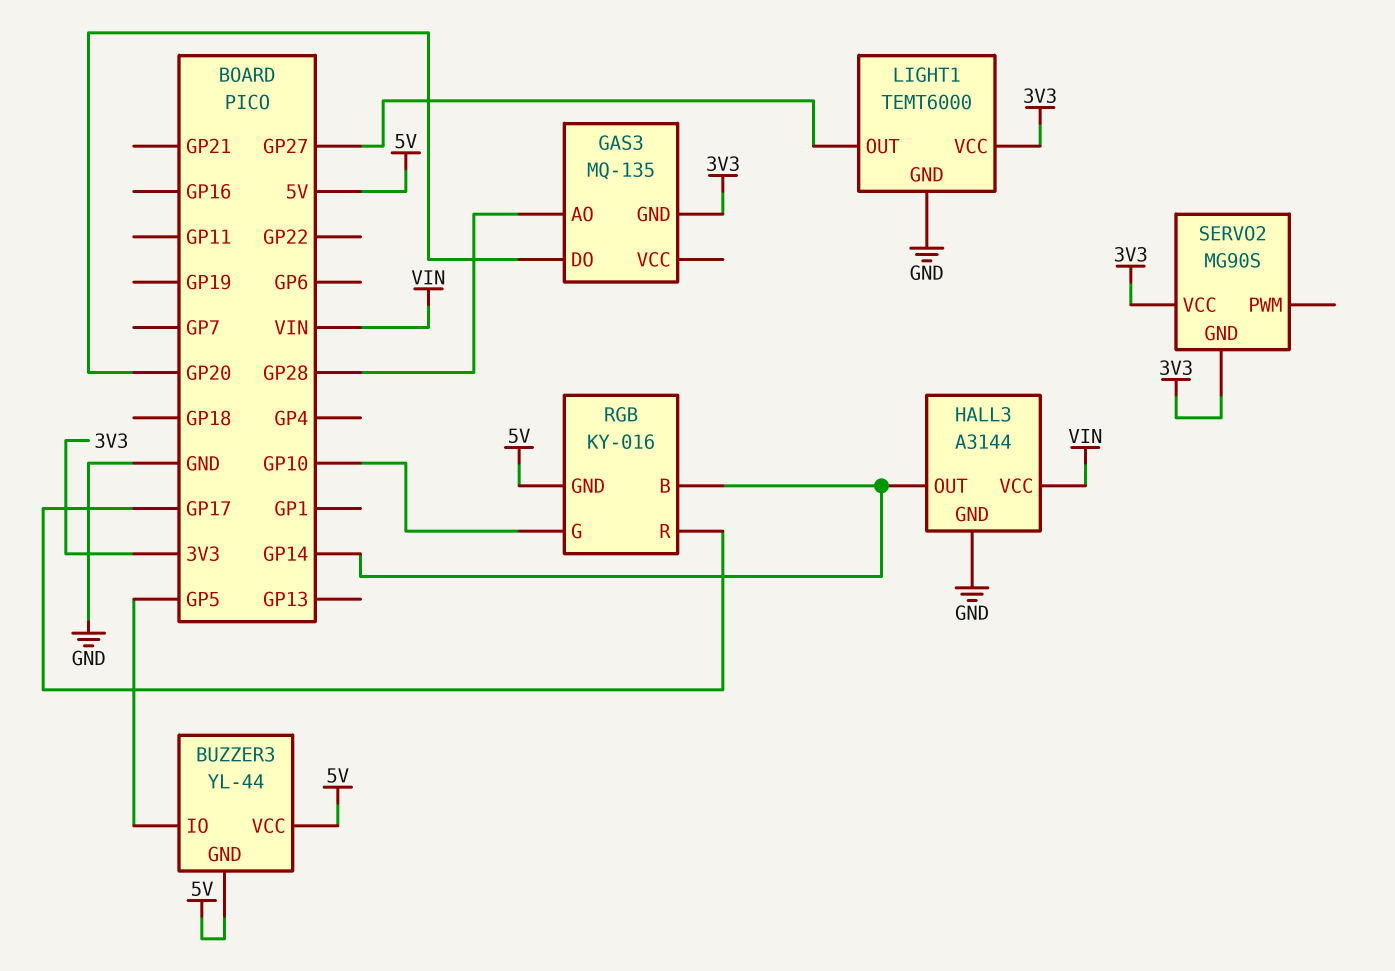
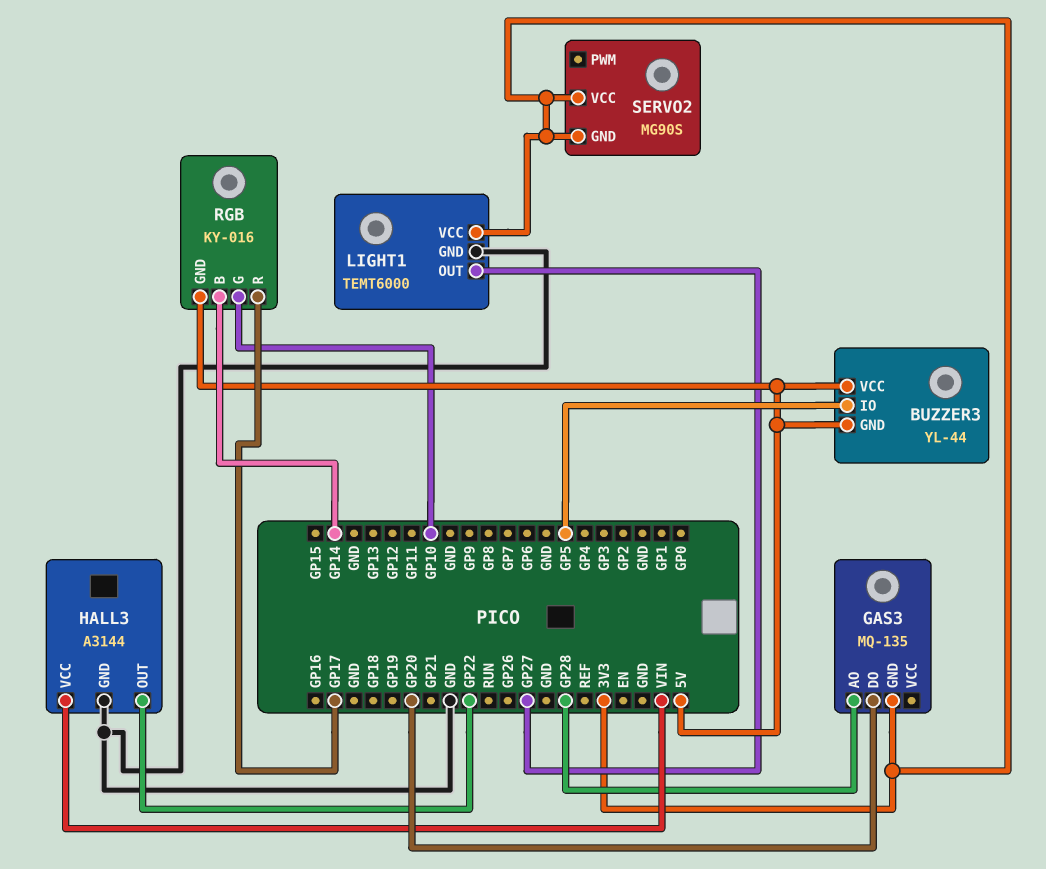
HALL3 pin OUT: GP14 -> GP22

